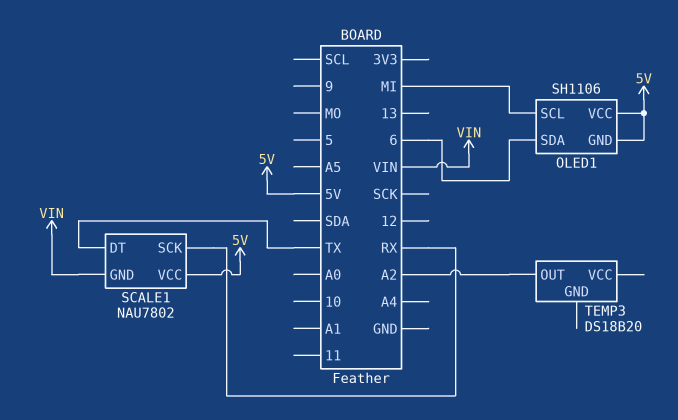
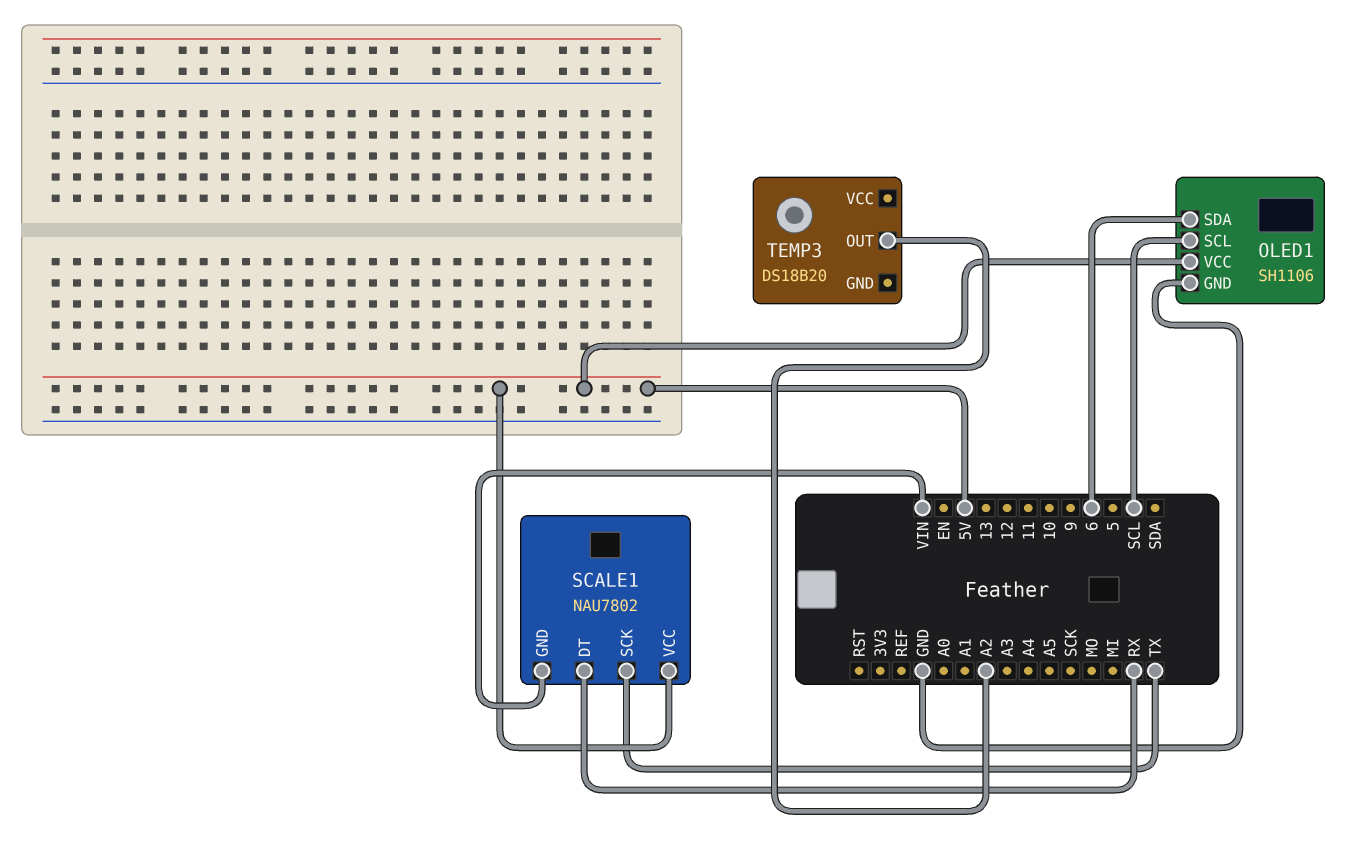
OLED1 pin GND: 5V -> GND
OLED1 pin SCL: MI -> SCL
SCALE1 pin DT: TX -> RX
SCALE1 pin SCK: RX -> TX

